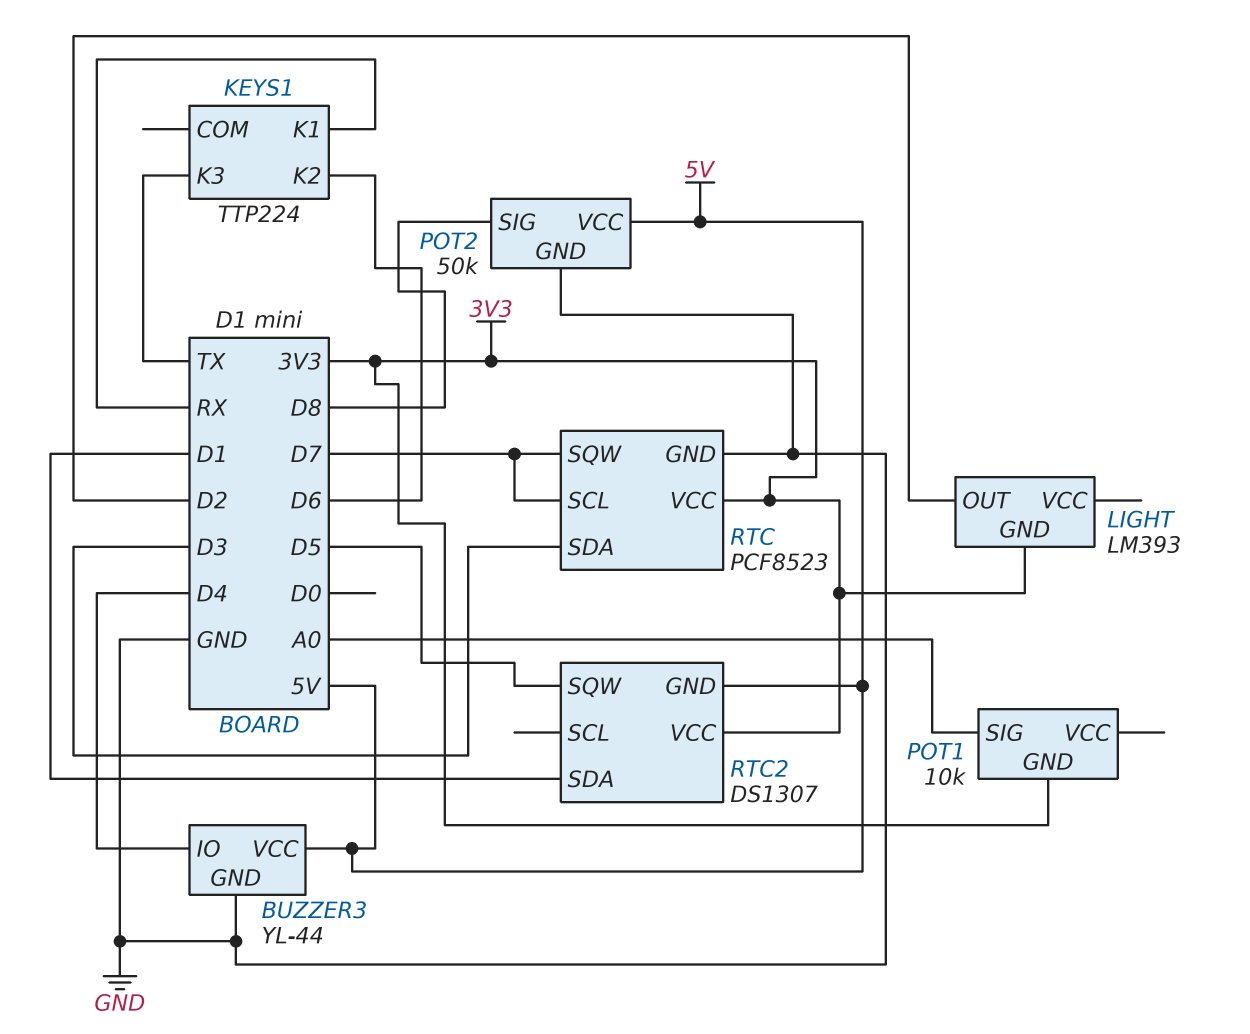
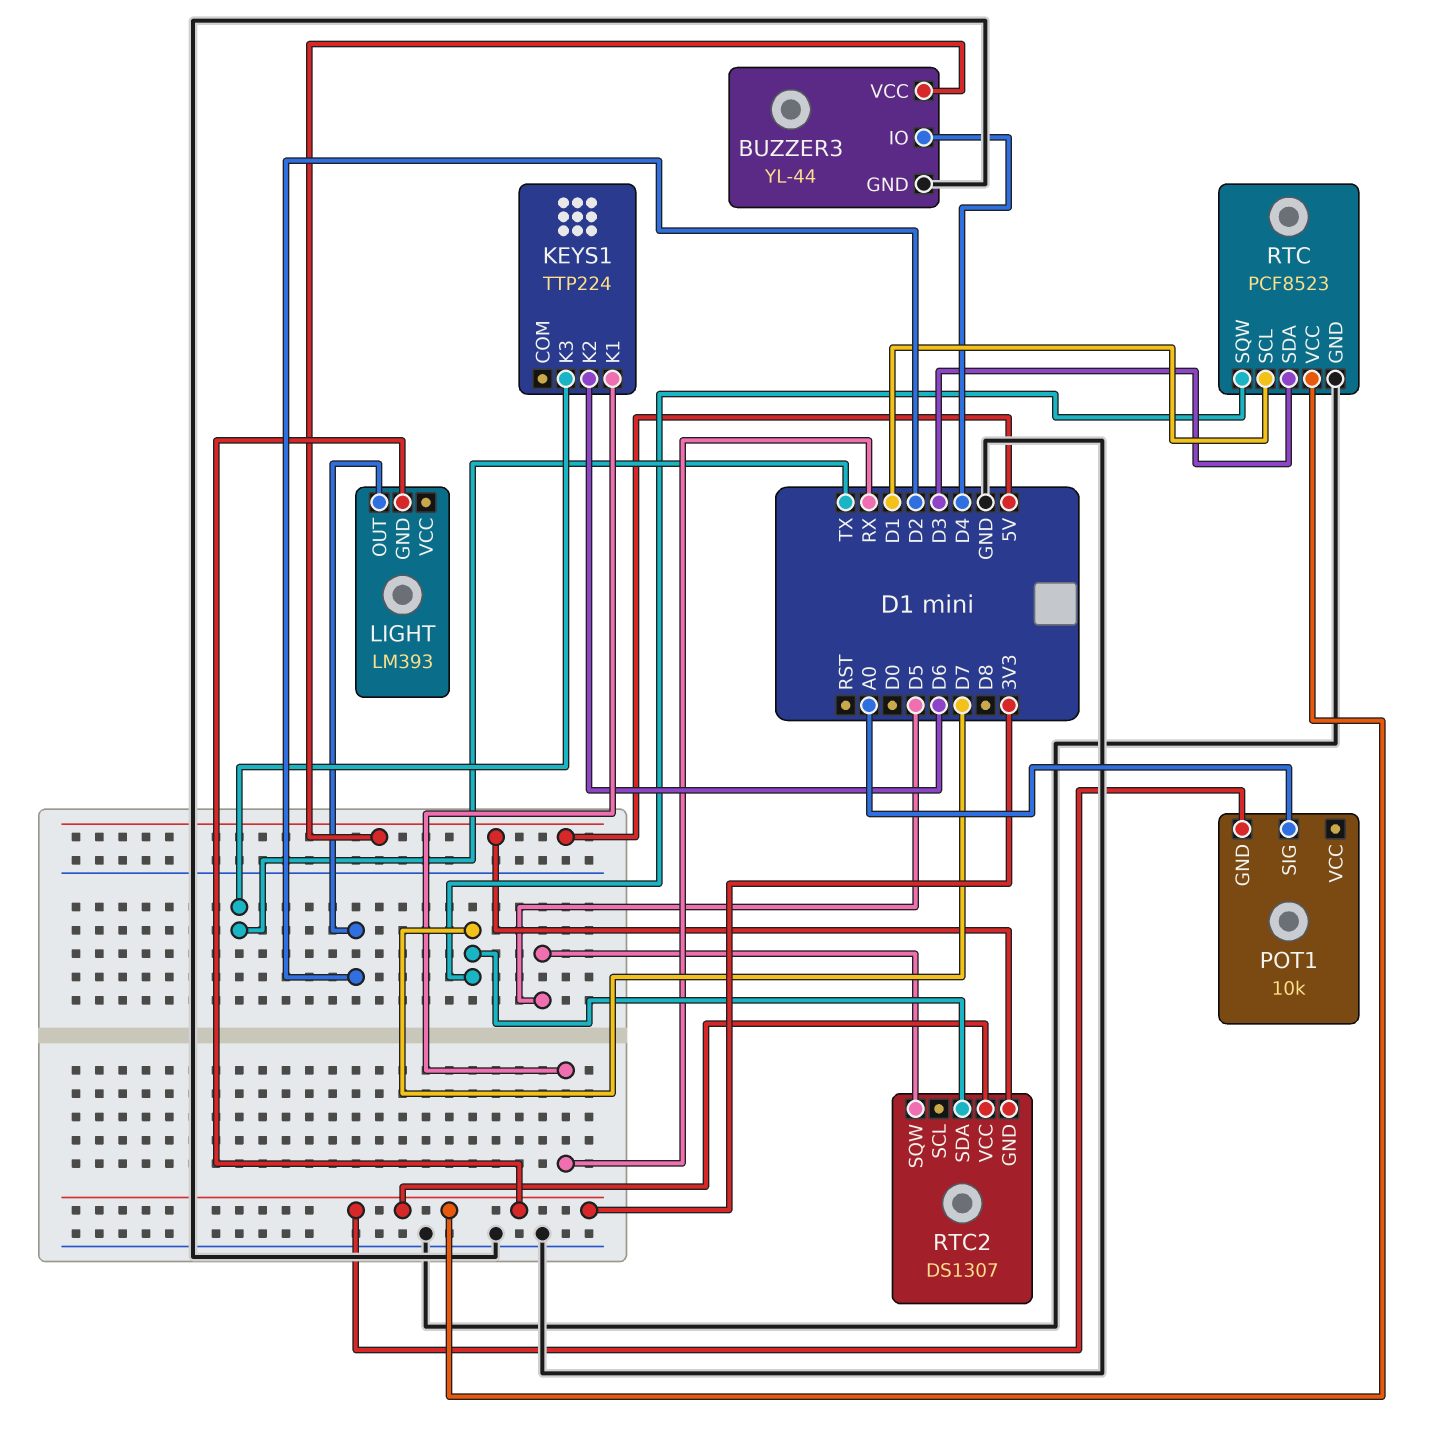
POT2: 50k -> none
POT2 pin GND: GND -> none
POT2 pin SIG: D8 -> none
POT2 pin VCC: 5V -> none
RTC pin SCL: D7 -> D1
RTC2 pin SDA: D1 -> D7

